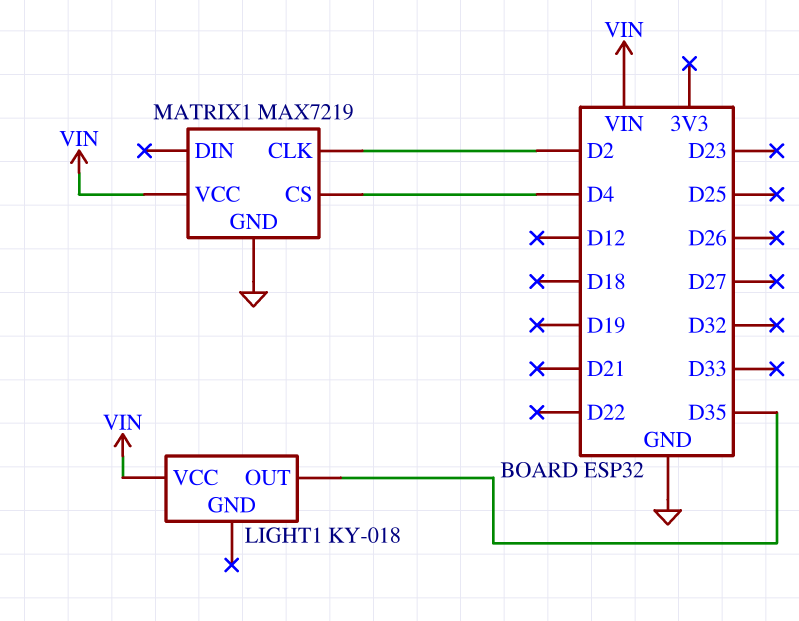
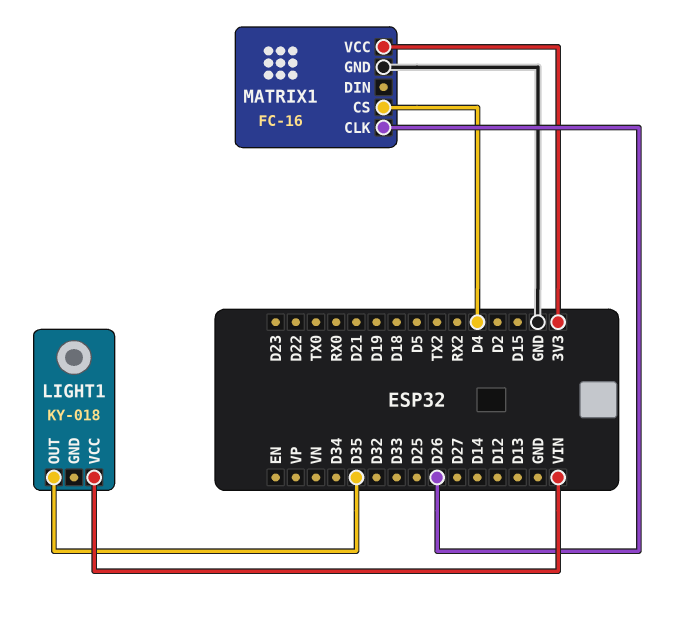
MATRIX1: MAX7219 -> FC-16
MATRIX1 pin CLK: D2 -> D26
MATRIX1 pin VCC: VIN -> 3V3

